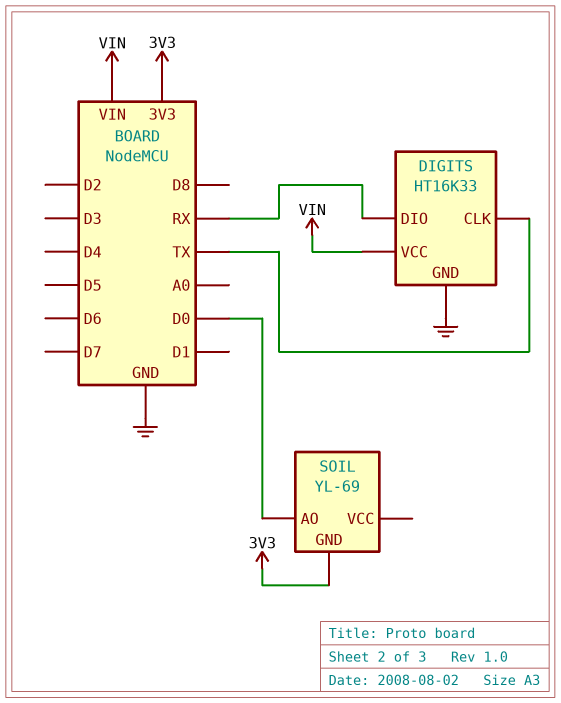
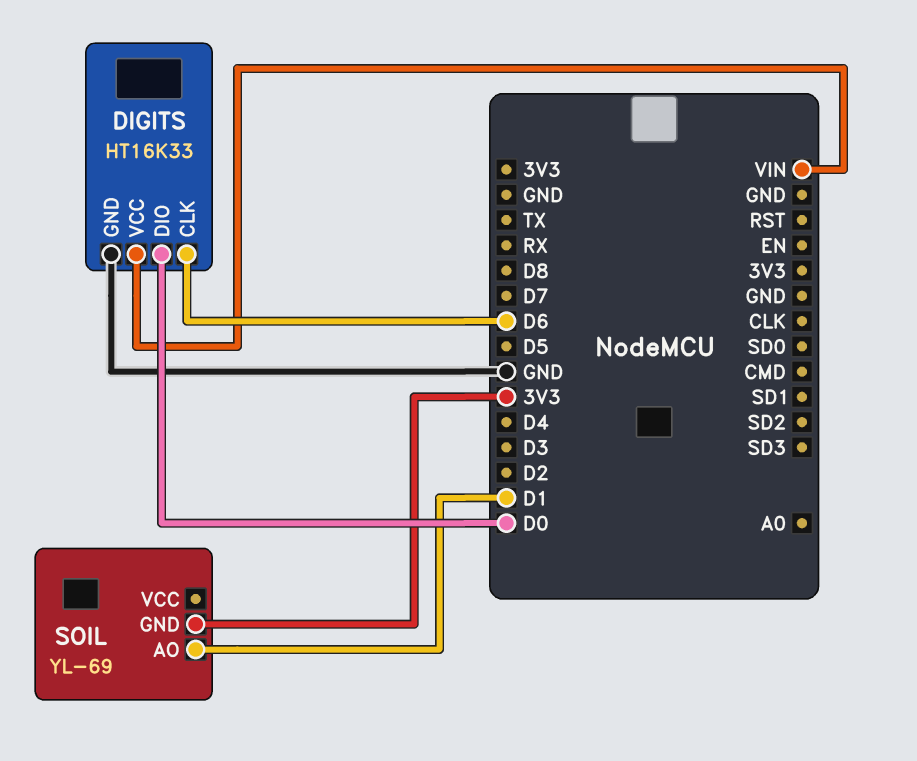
DIGITS pin CLK: TX -> D6
DIGITS pin DIO: RX -> D0
SOIL pin AO: D0 -> D1

